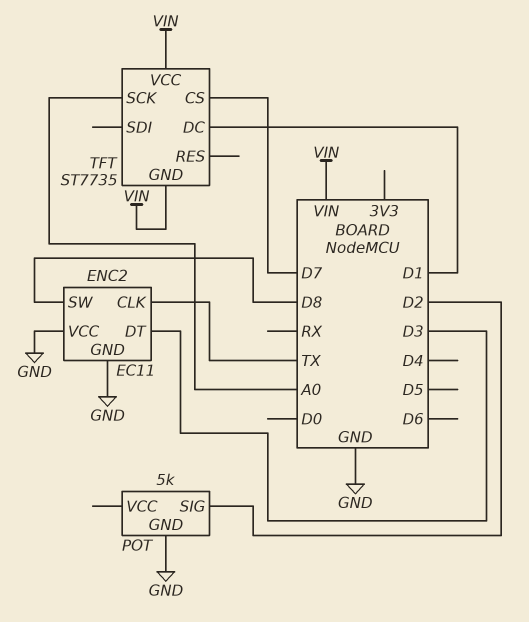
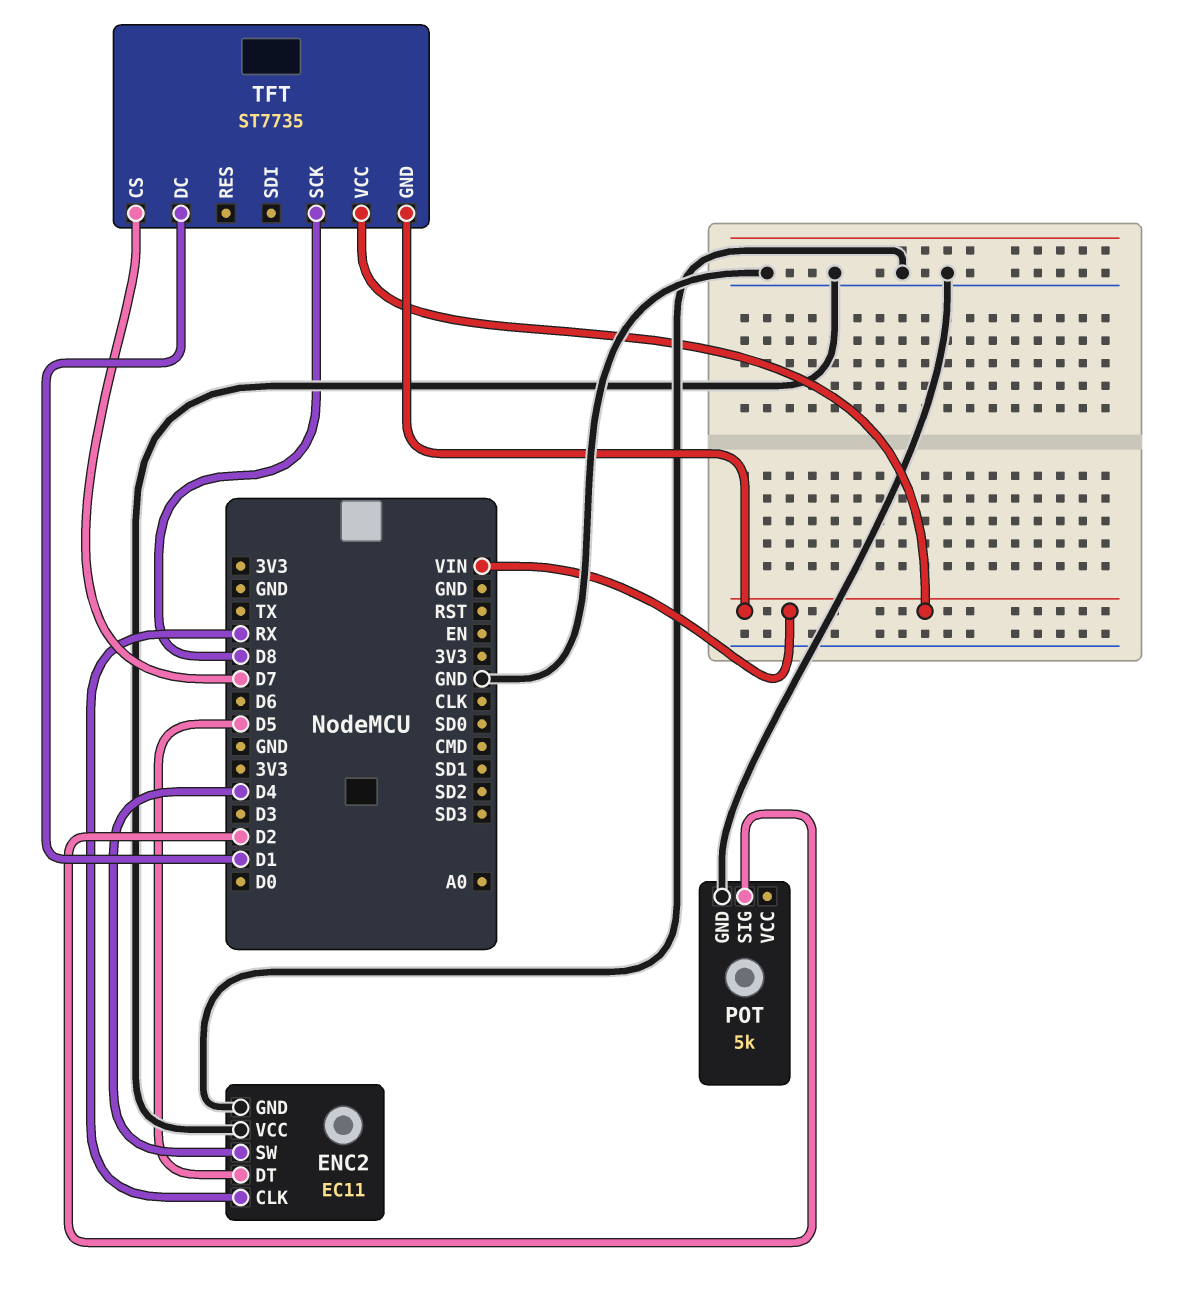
ENC2 pin CLK: TX -> RX
ENC2 pin DT: D3 -> D5
ENC2 pin SW: D8 -> D4
TFT pin SCK: A0 -> D8

